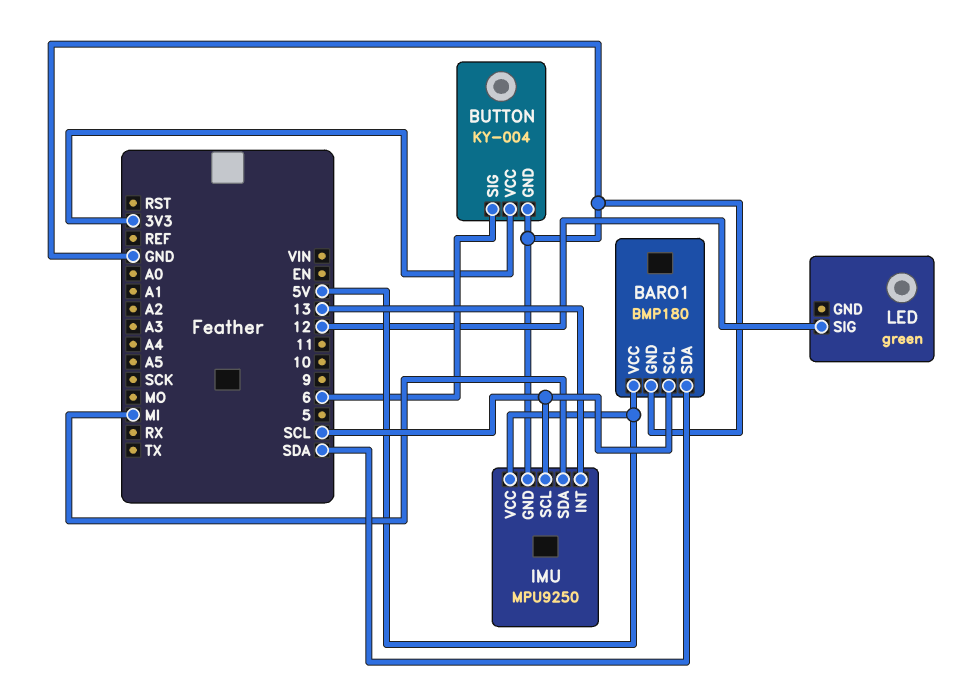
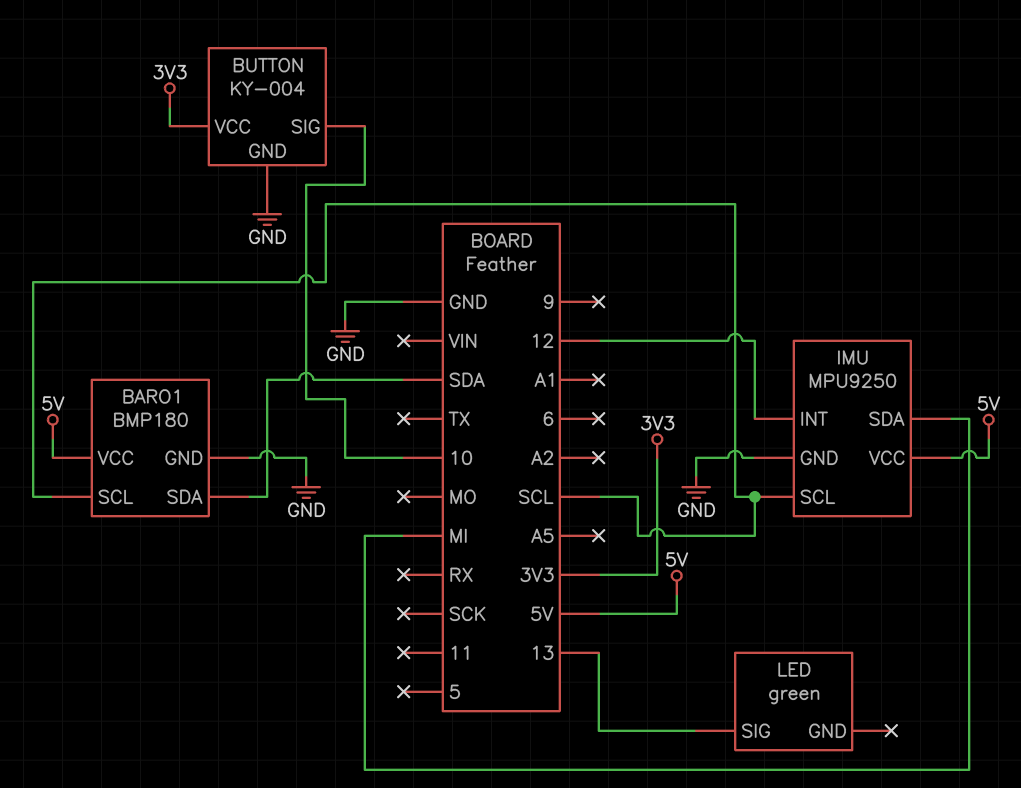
BUTTON pin SIG: 6 -> 10
IMU pin INT: 13 -> 12
LED pin SIG: 12 -> 13

